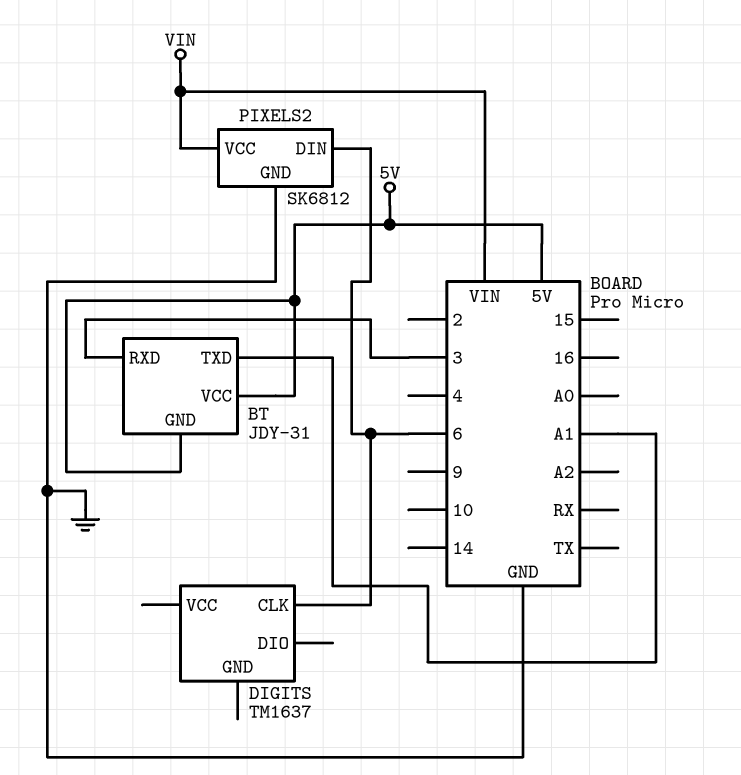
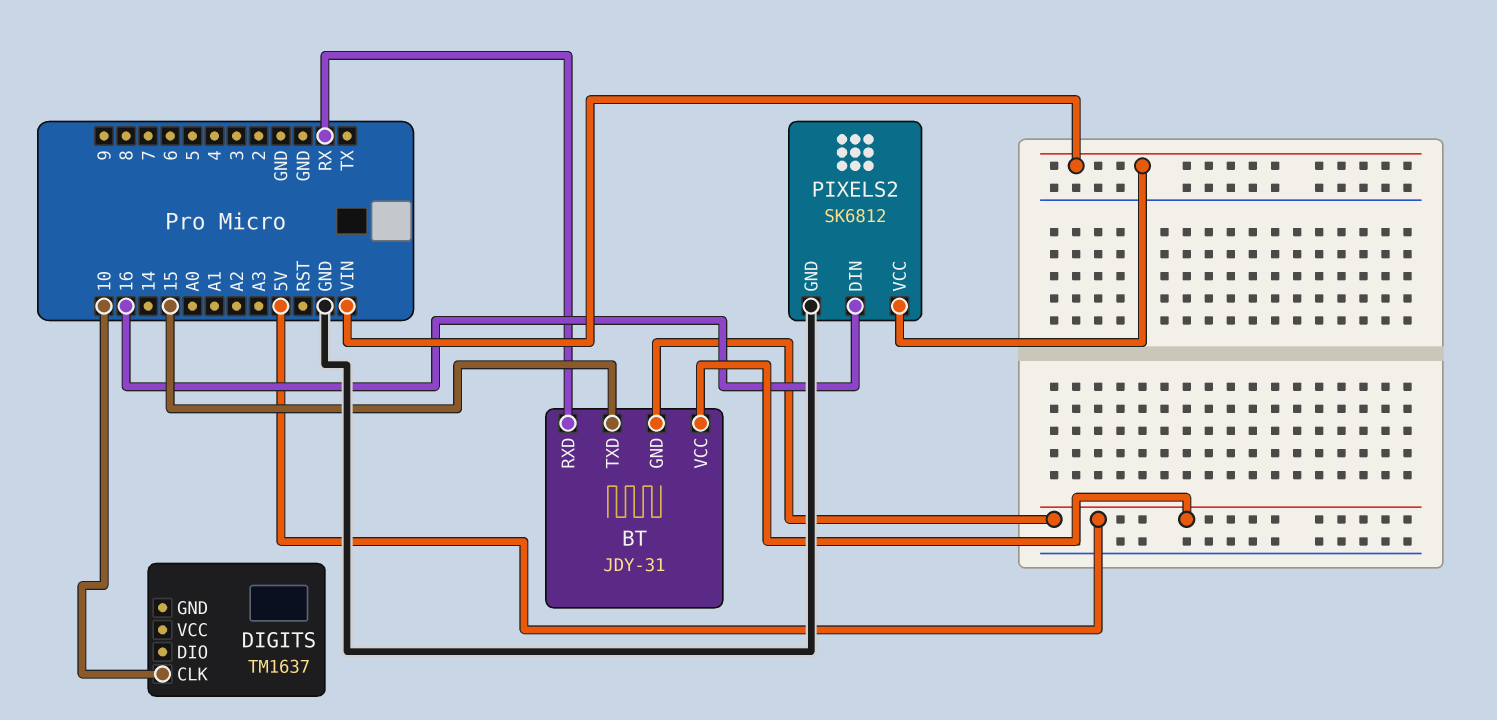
BT pin RXD: 3 -> RX
BT pin TXD: A1 -> 15
DIGITS pin CLK: 6 -> 10
PIXELS2 pin DIN: 6 -> 16

